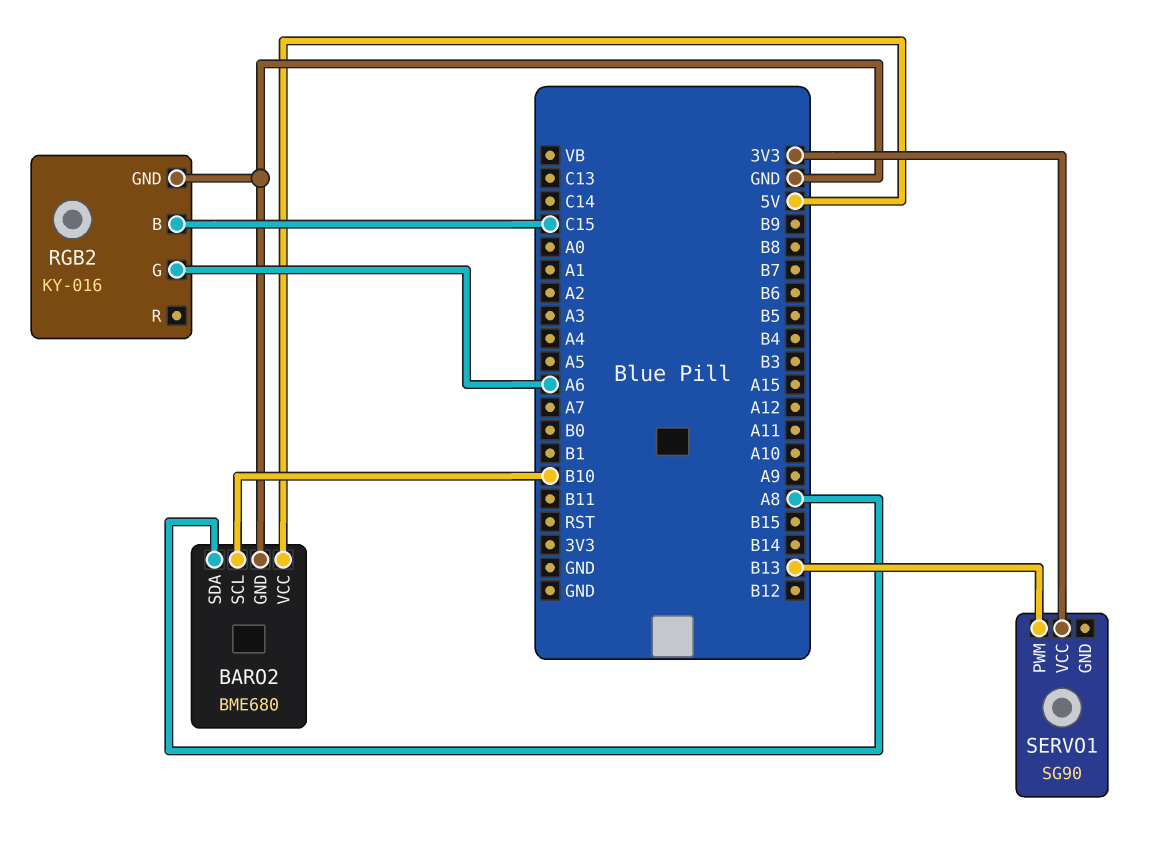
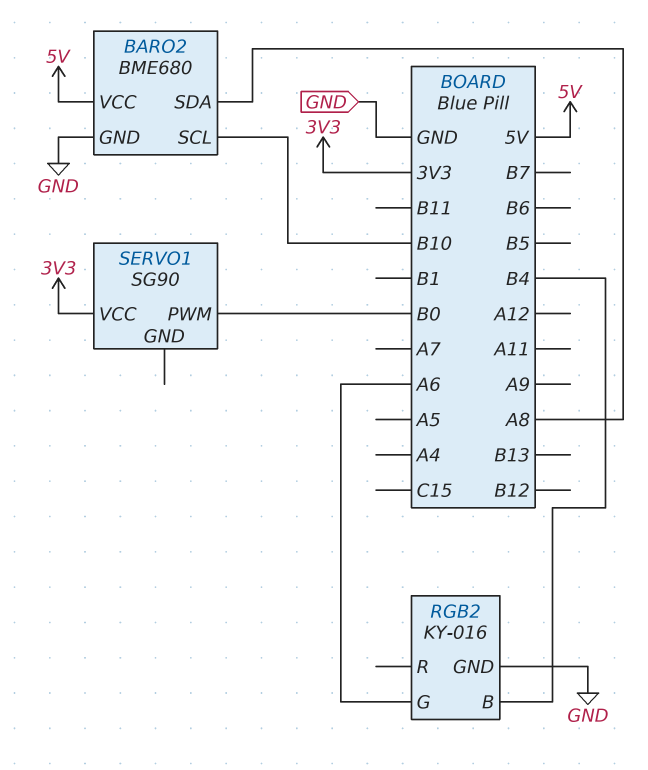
RGB2 pin B: C15 -> B4
SERVO1 pin PWM: B13 -> B0

